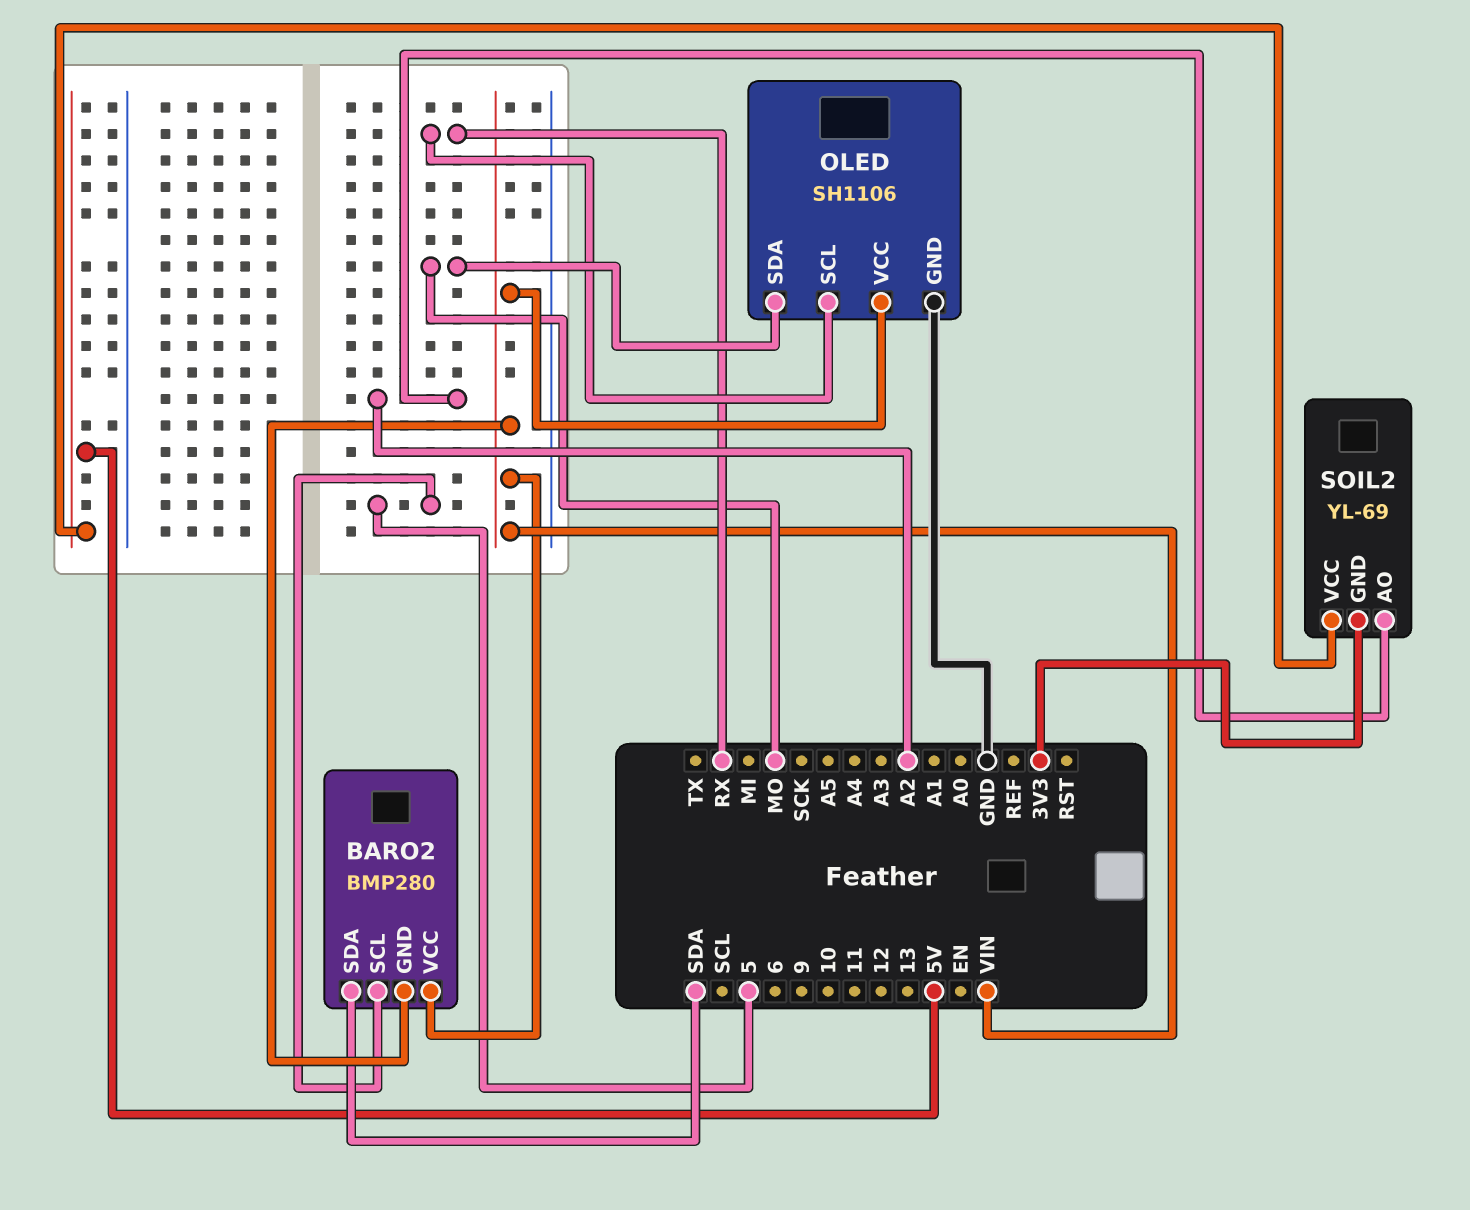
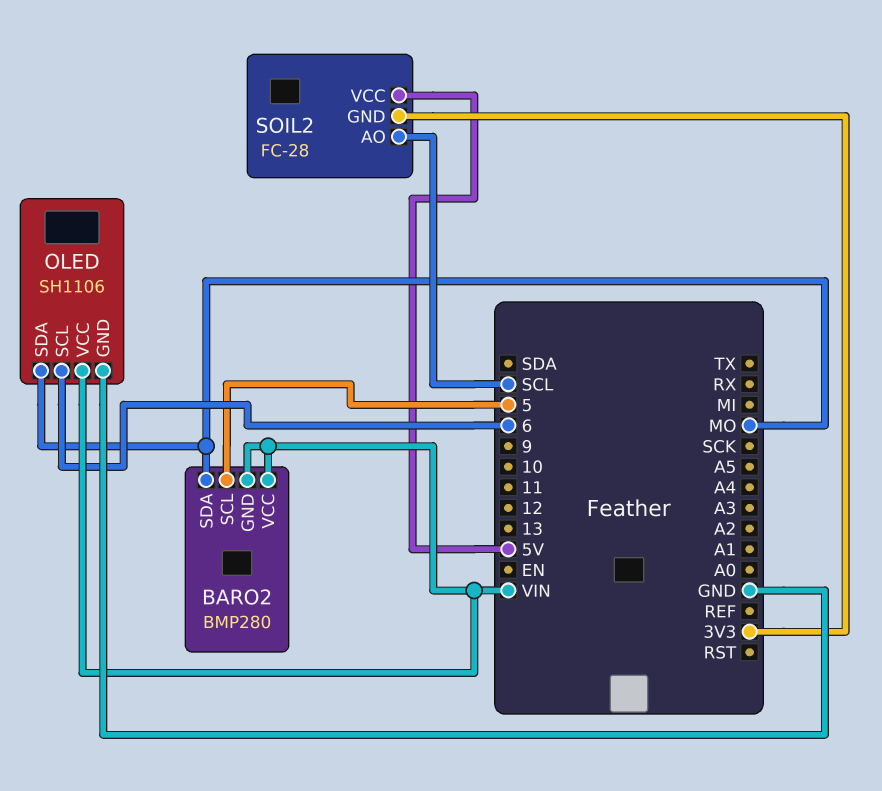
BARO2 pin SDA: SDA -> MO
OLED pin SCL: RX -> 6
SOIL2: YL-69 -> FC-28
SOIL2 pin AO: A2 -> SCL

